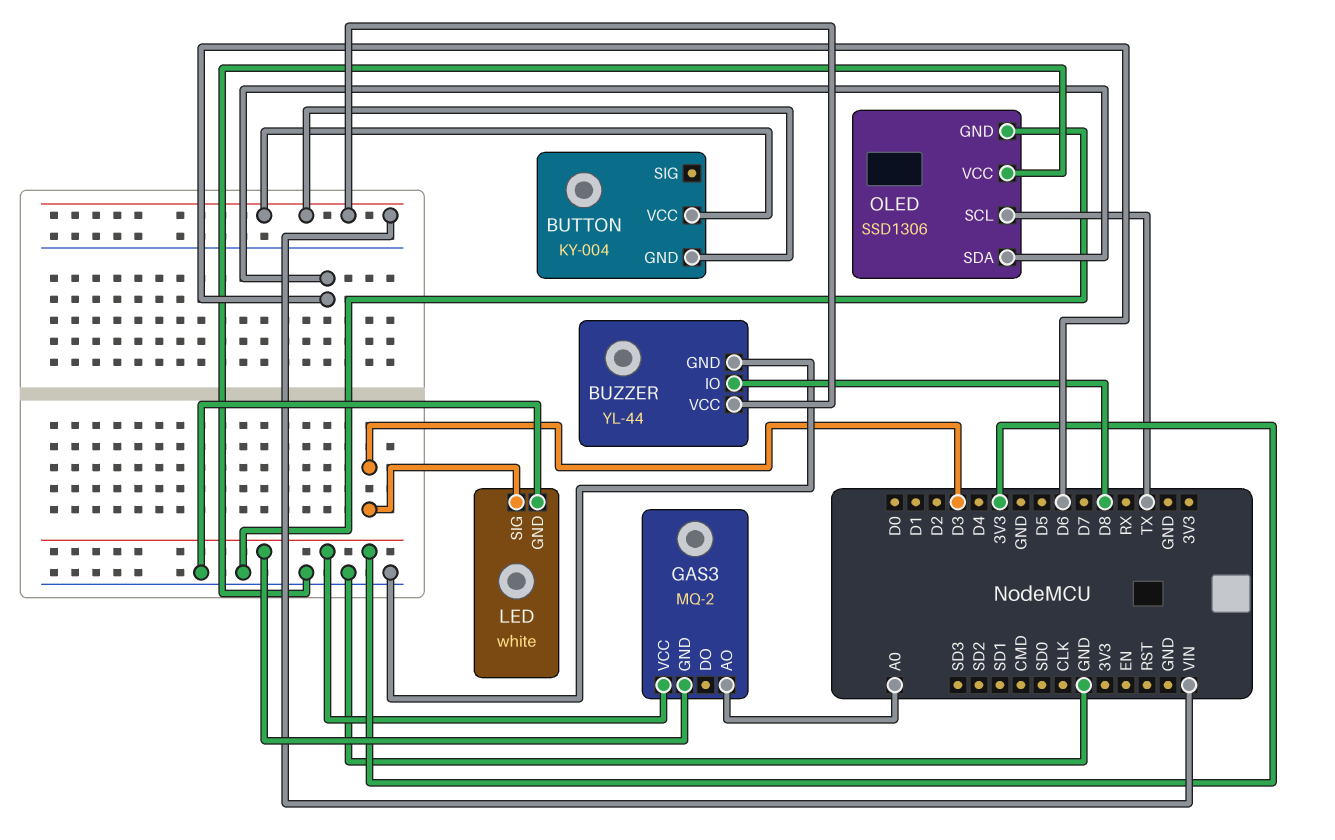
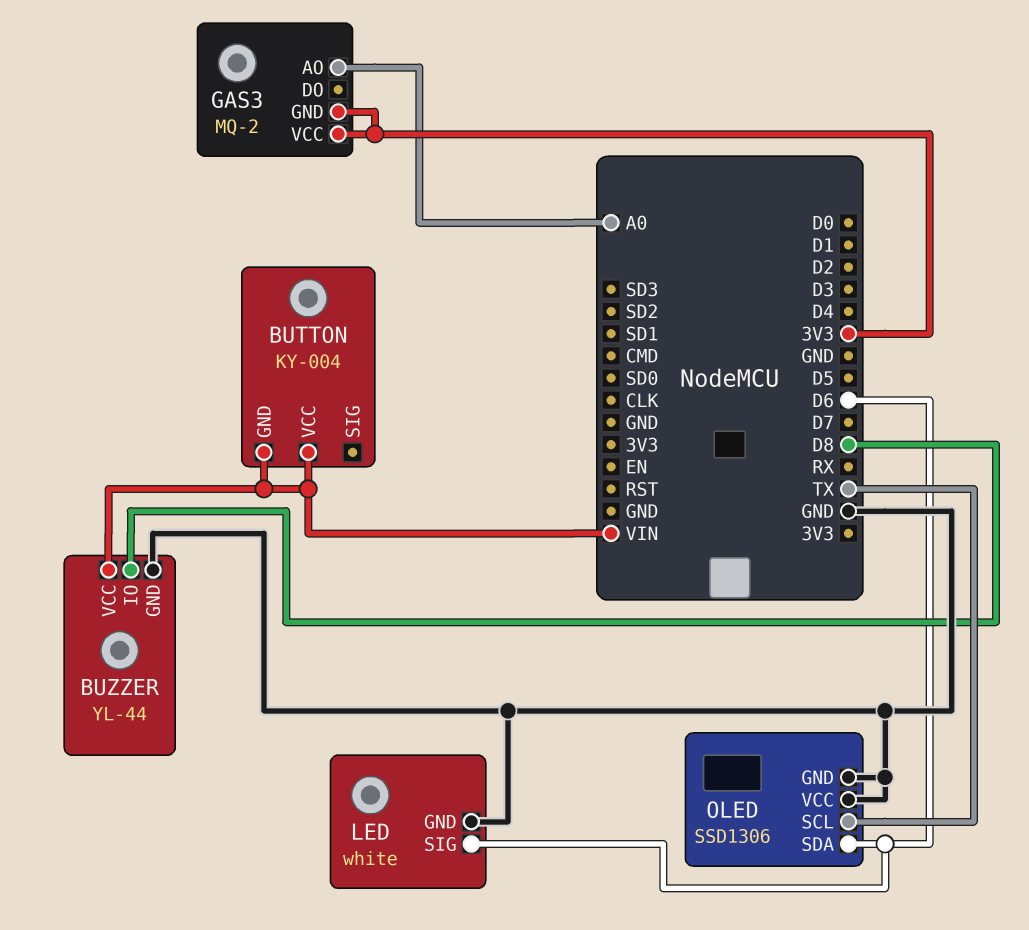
LED pin SIG: D3 -> D6

